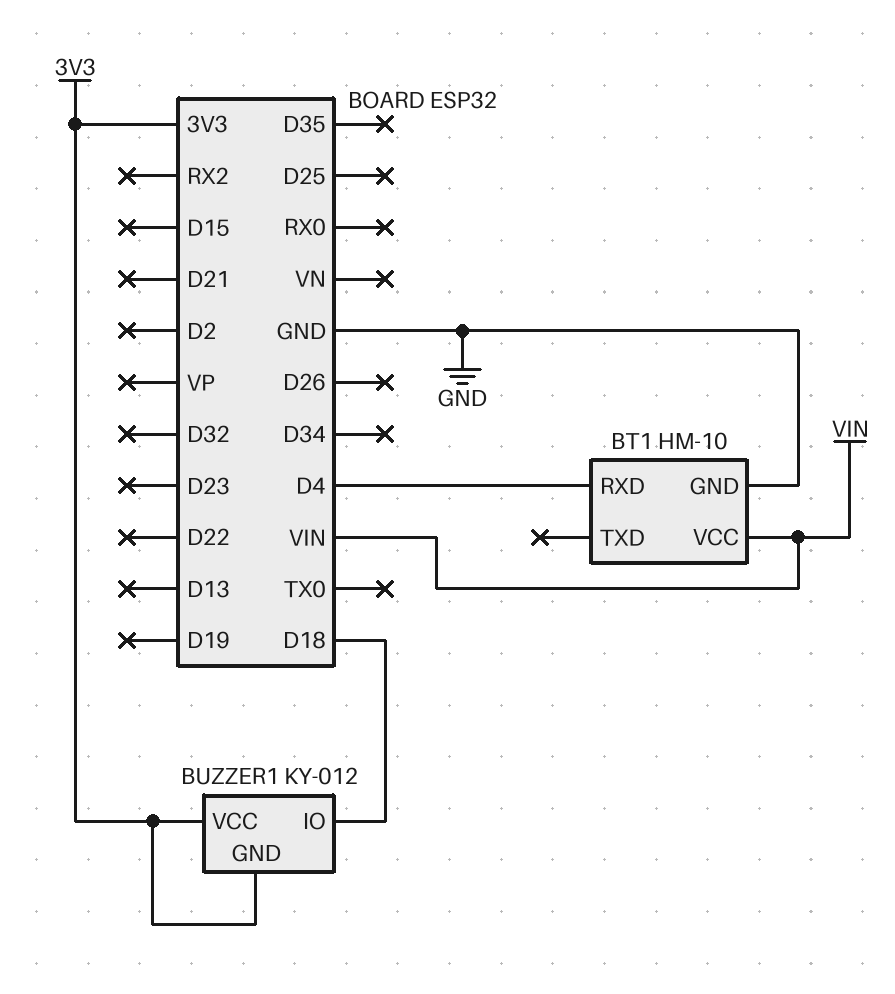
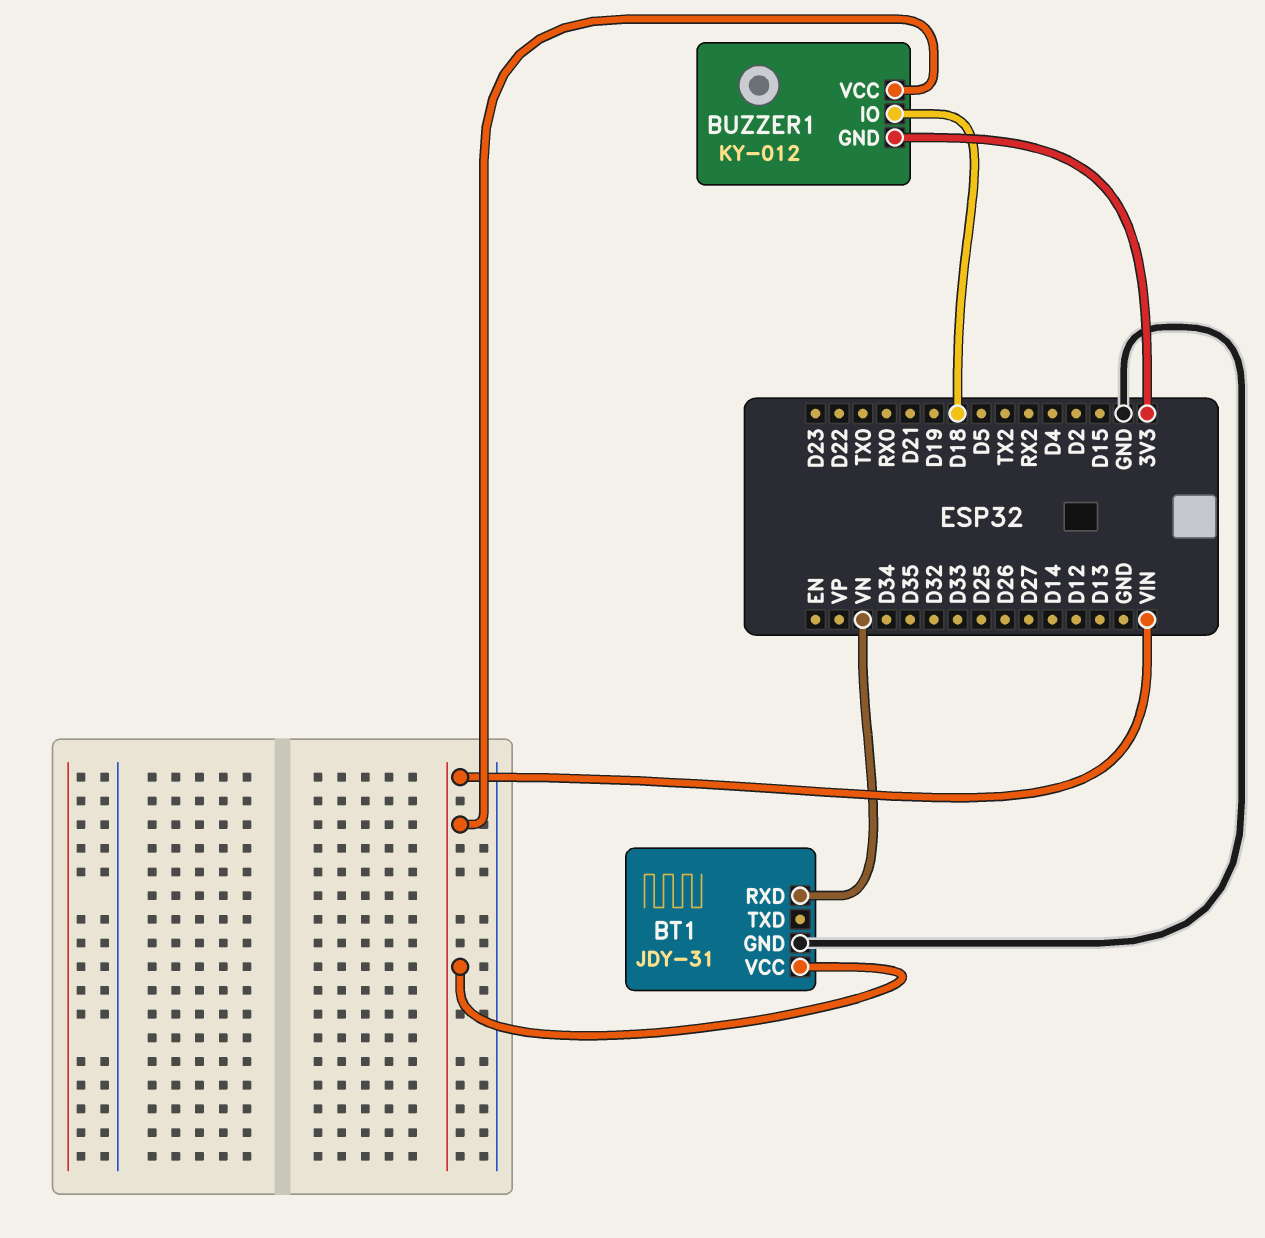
BT1: HM-10 -> JDY-31
BT1 pin RXD: D4 -> VN
BUZZER1 pin VCC: 3V3 -> VIN

